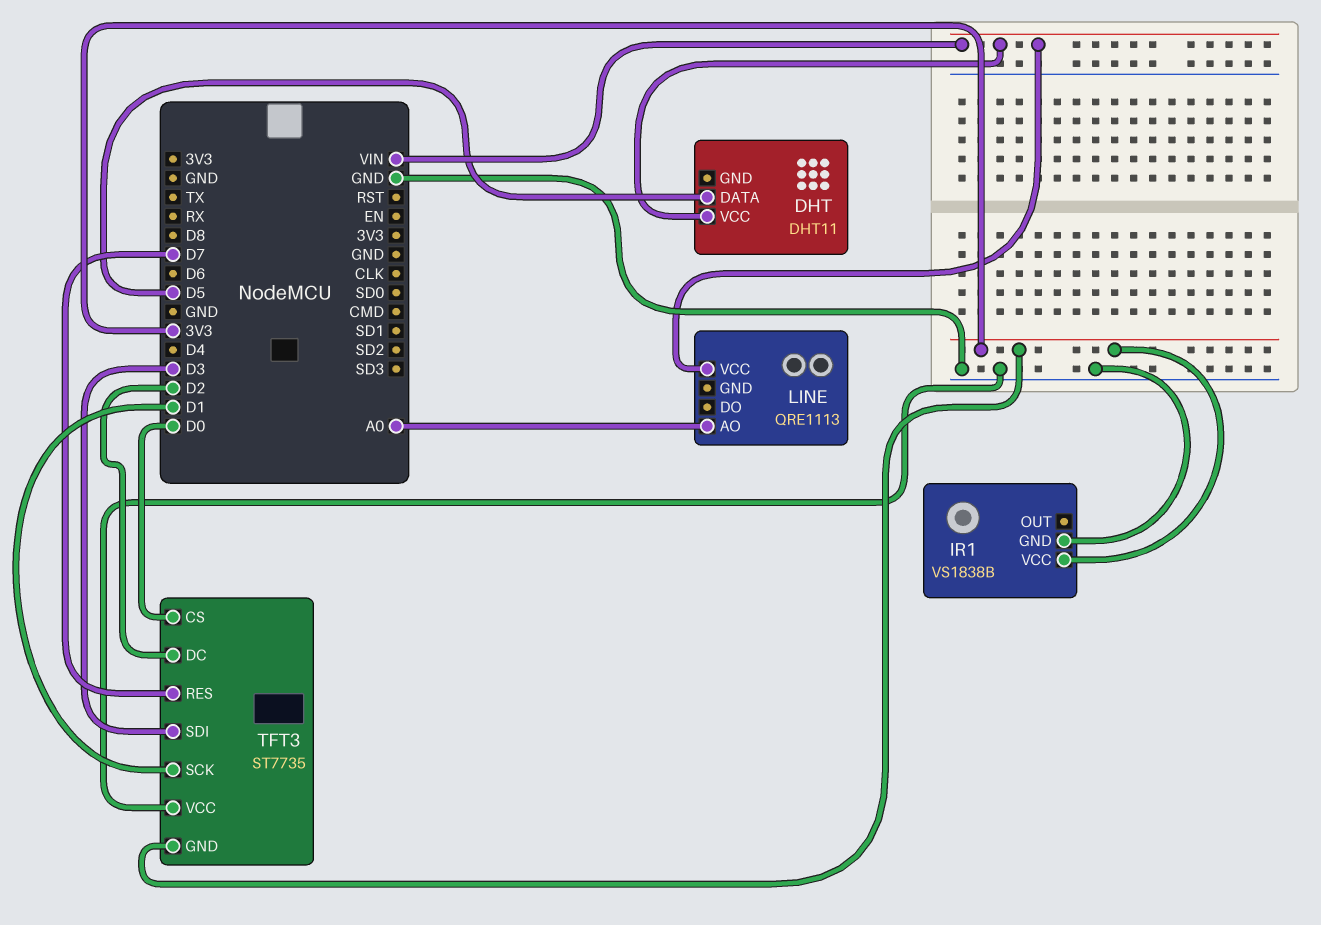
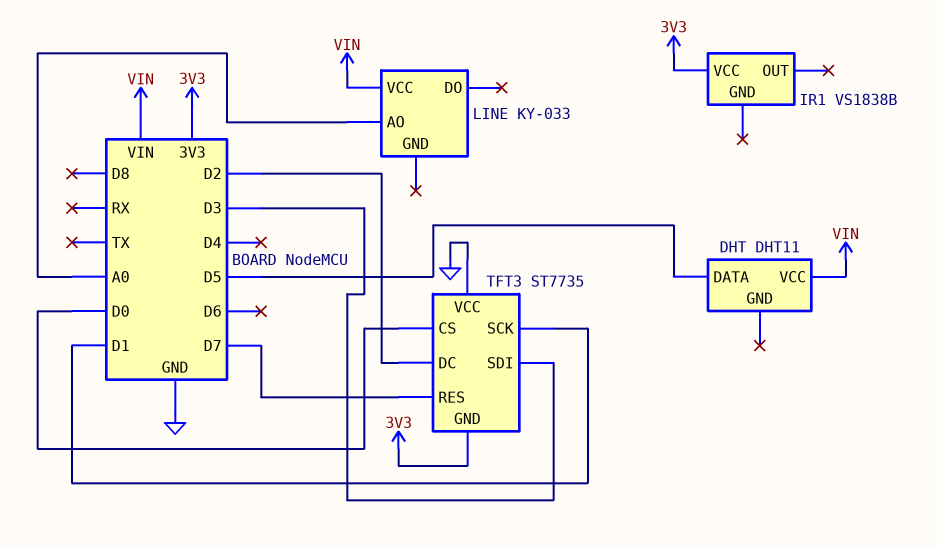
IR1 pin GND: GND -> none
LINE: QRE1113 -> KY-033

